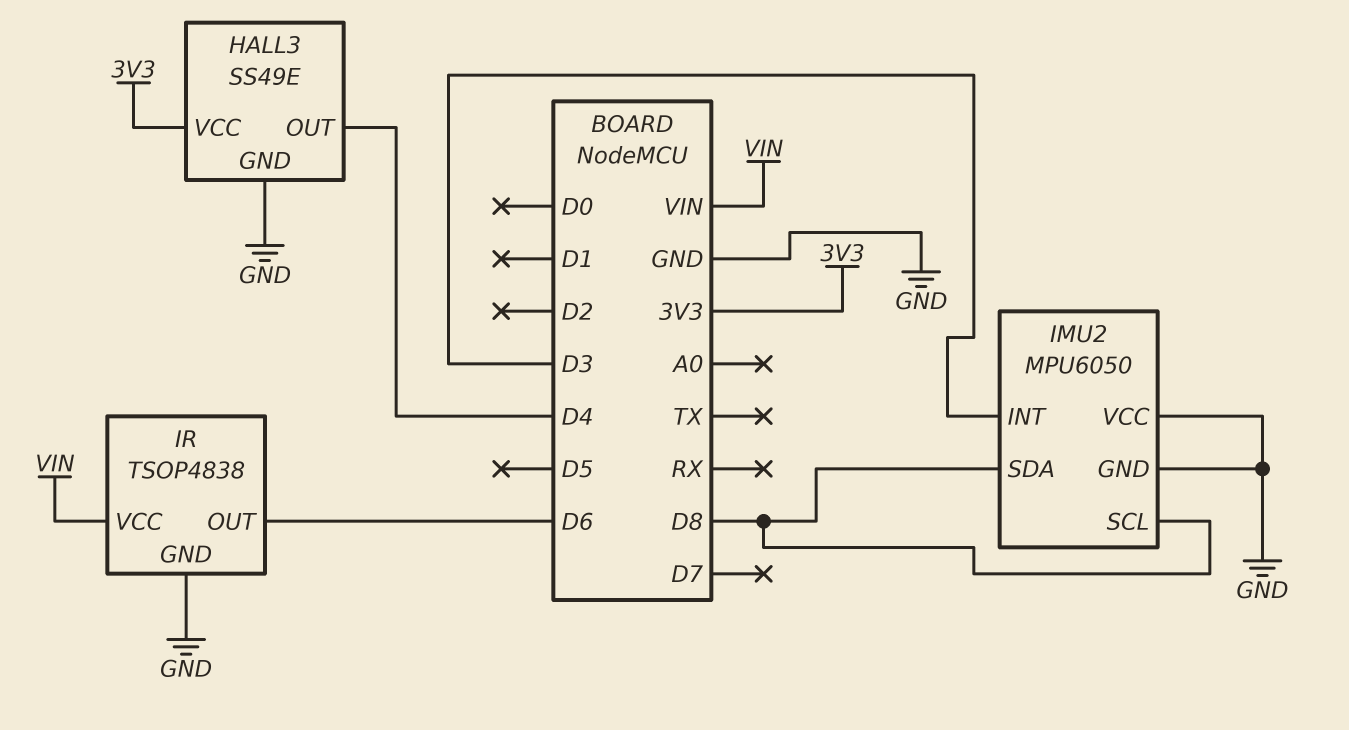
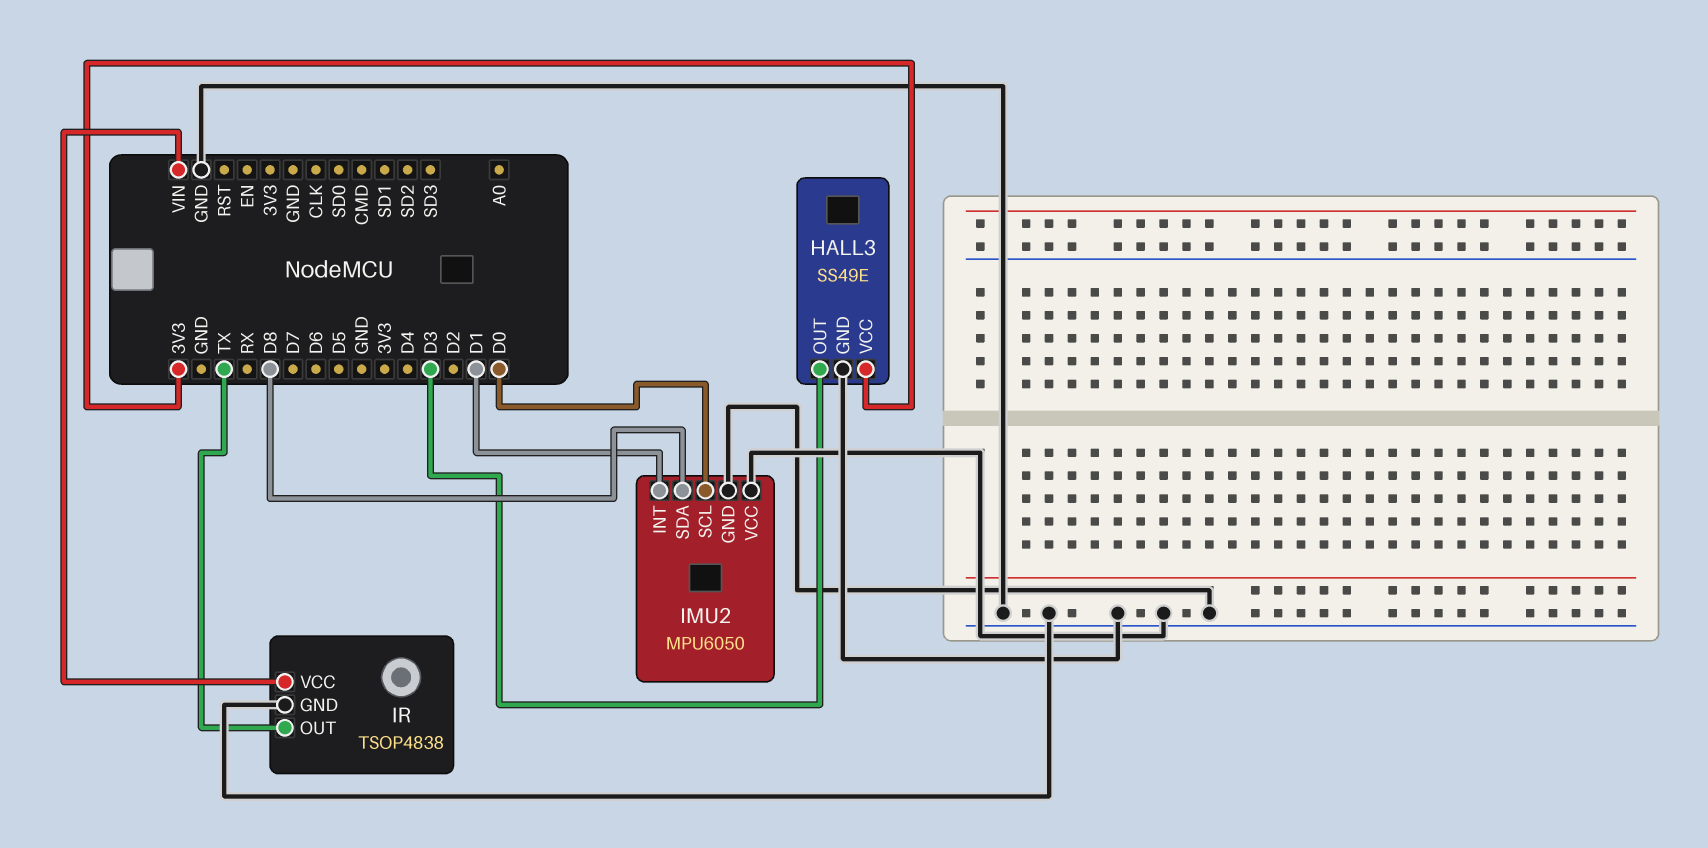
HALL3 pin OUT: D4 -> D3
IMU2 pin INT: D3 -> D1
IMU2 pin SCL: D8 -> D0
IR pin OUT: D6 -> TX

